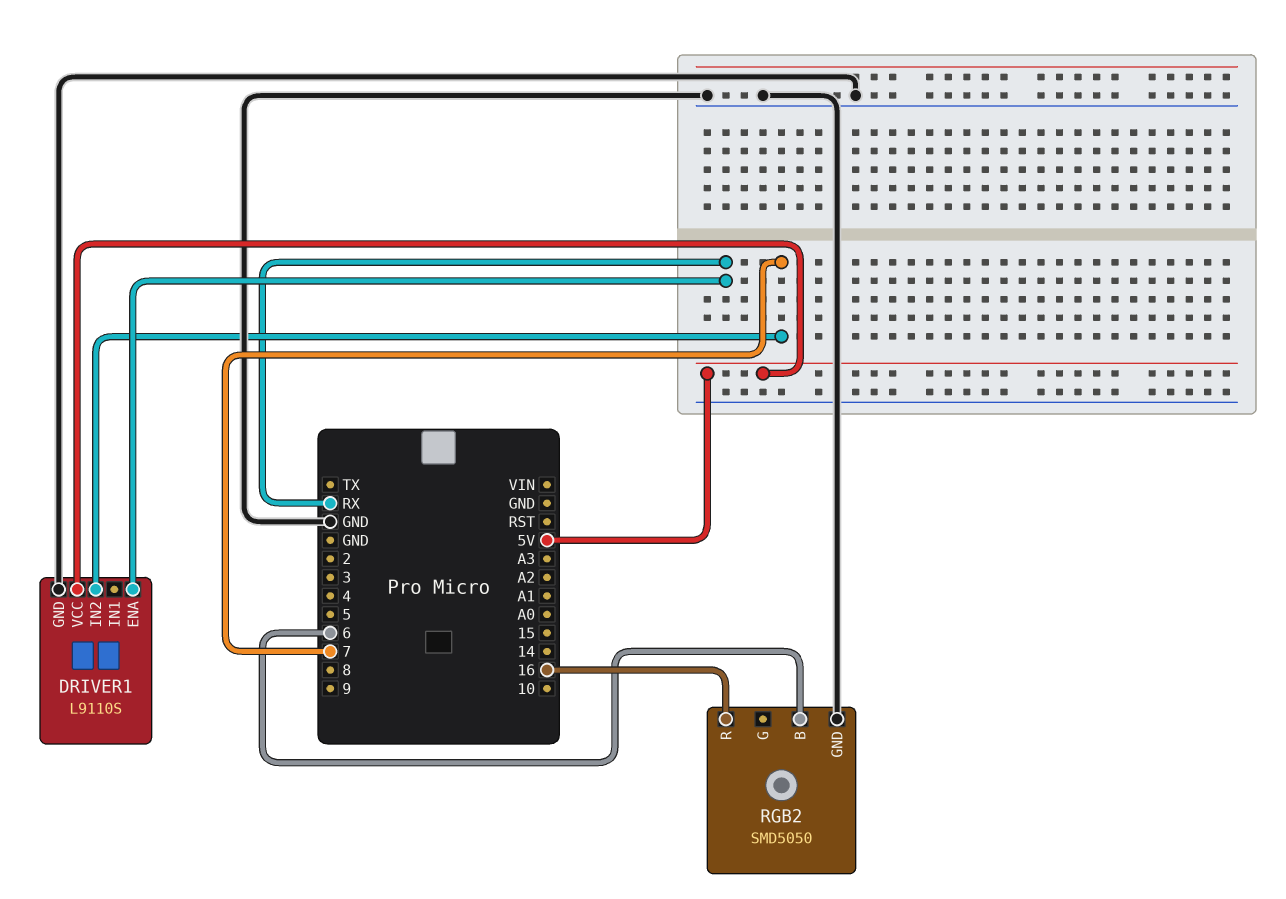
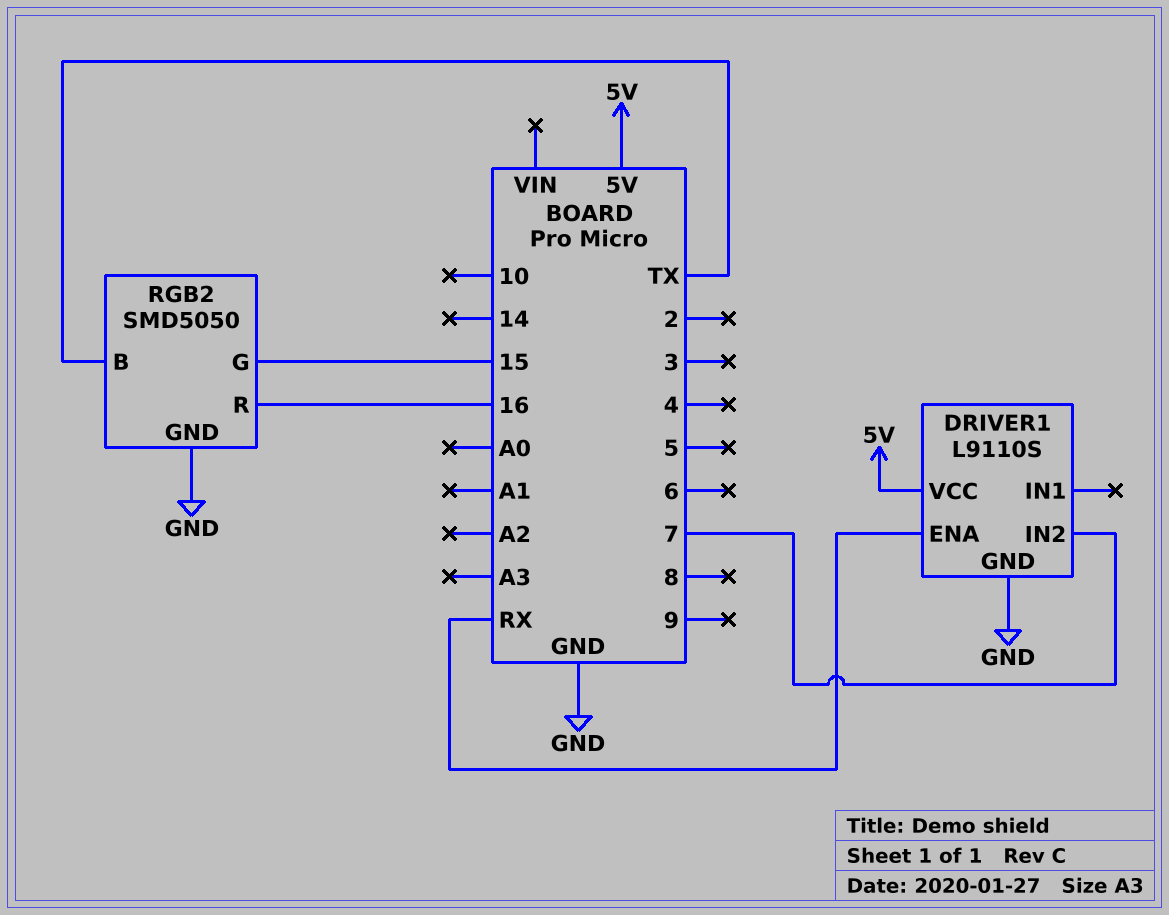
RGB2 pin B: 6 -> TX
RGB2 pin G: none -> 15

